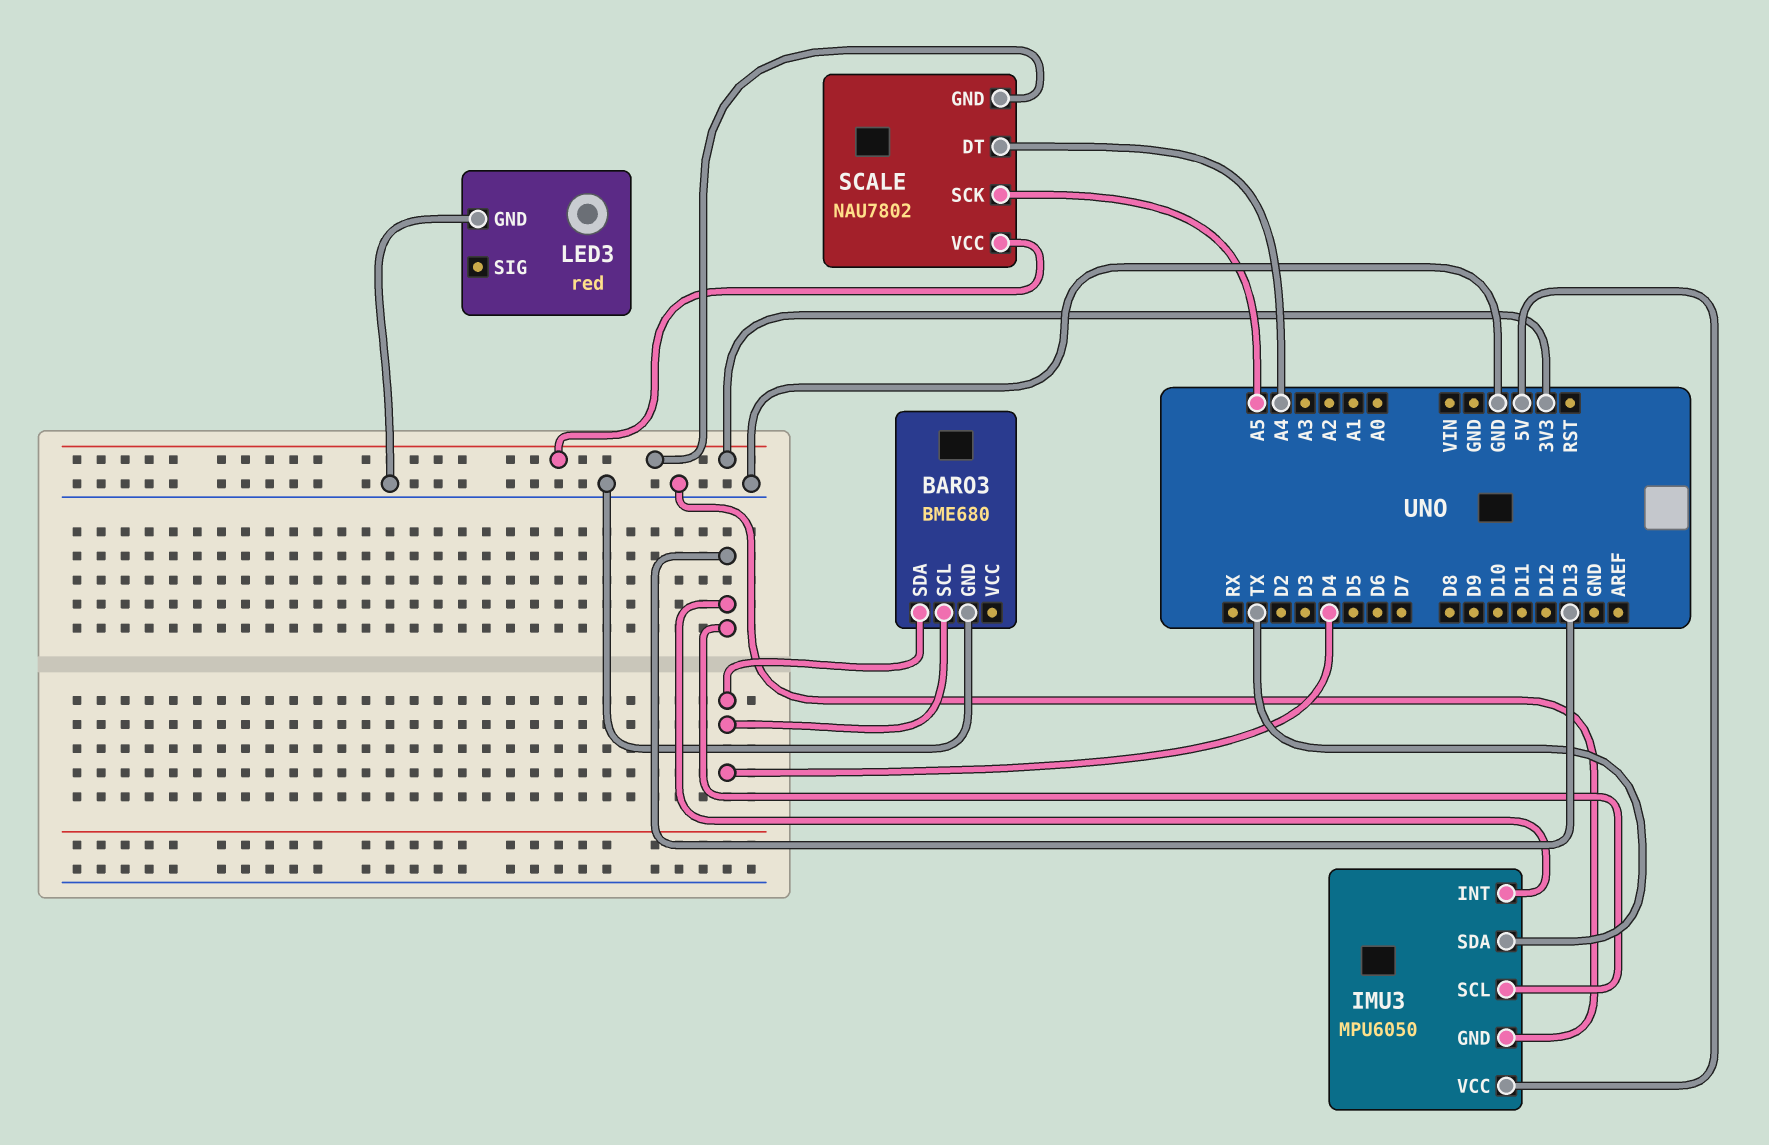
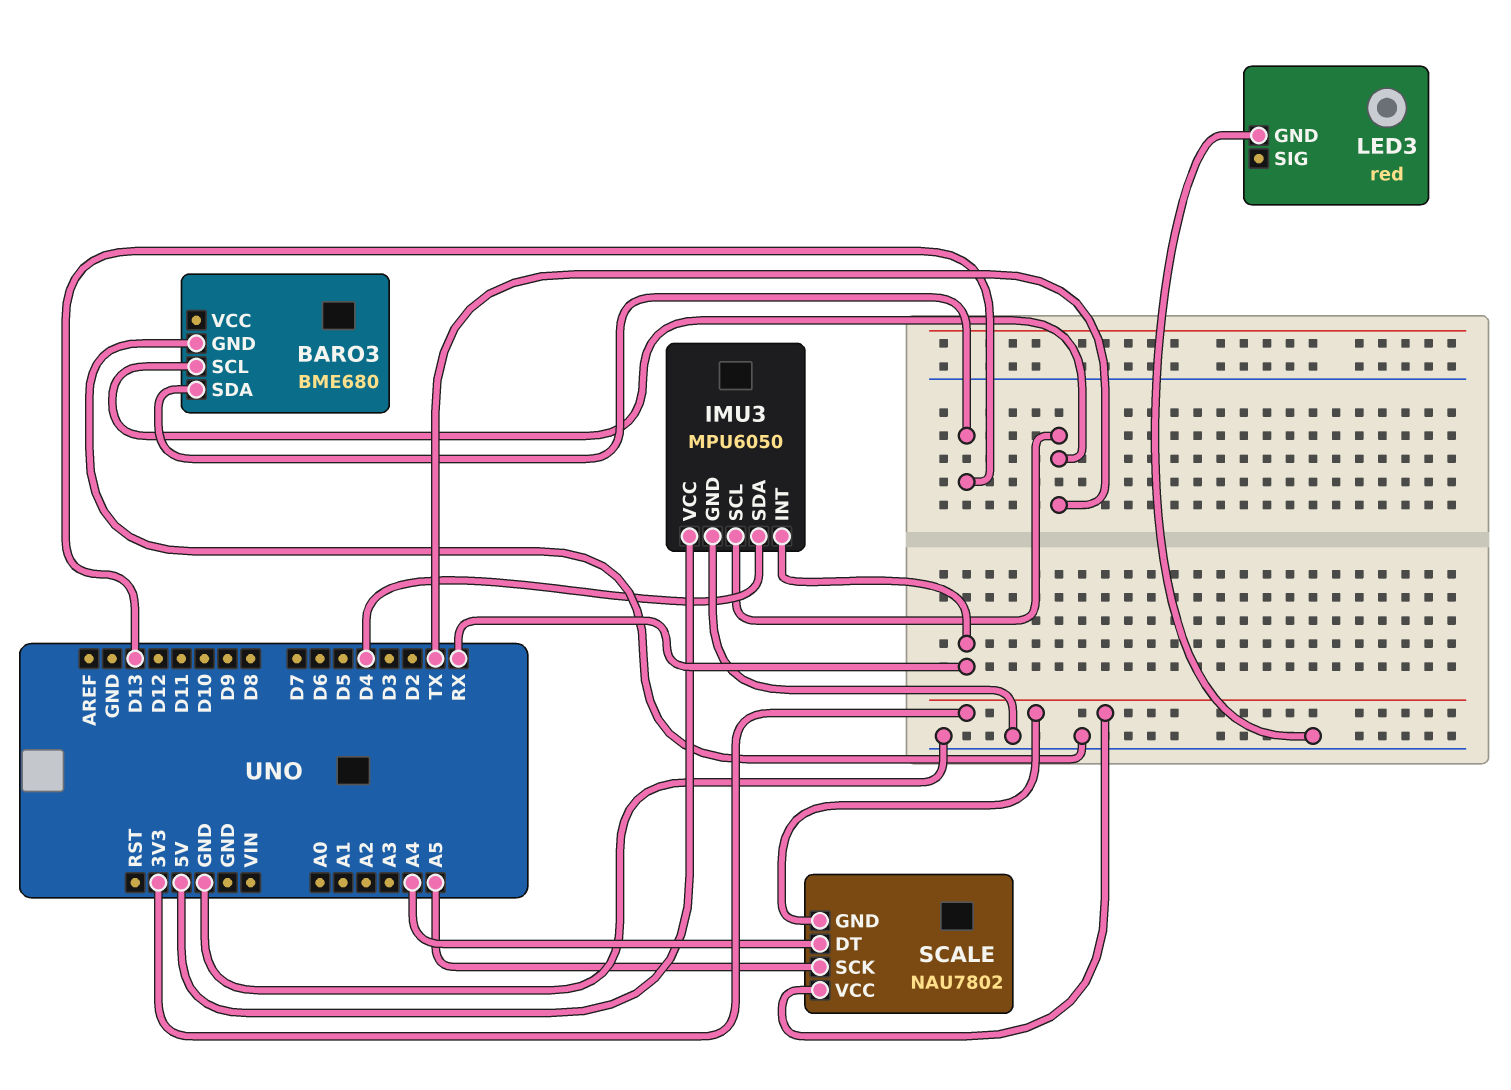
BARO3 pin SCL: D4 -> TX
BARO3 pin SDA: D4 -> D13
IMU3 pin INT: D13 -> RX
IMU3 pin SCL: D13 -> TX
IMU3 pin SDA: TX -> D4

